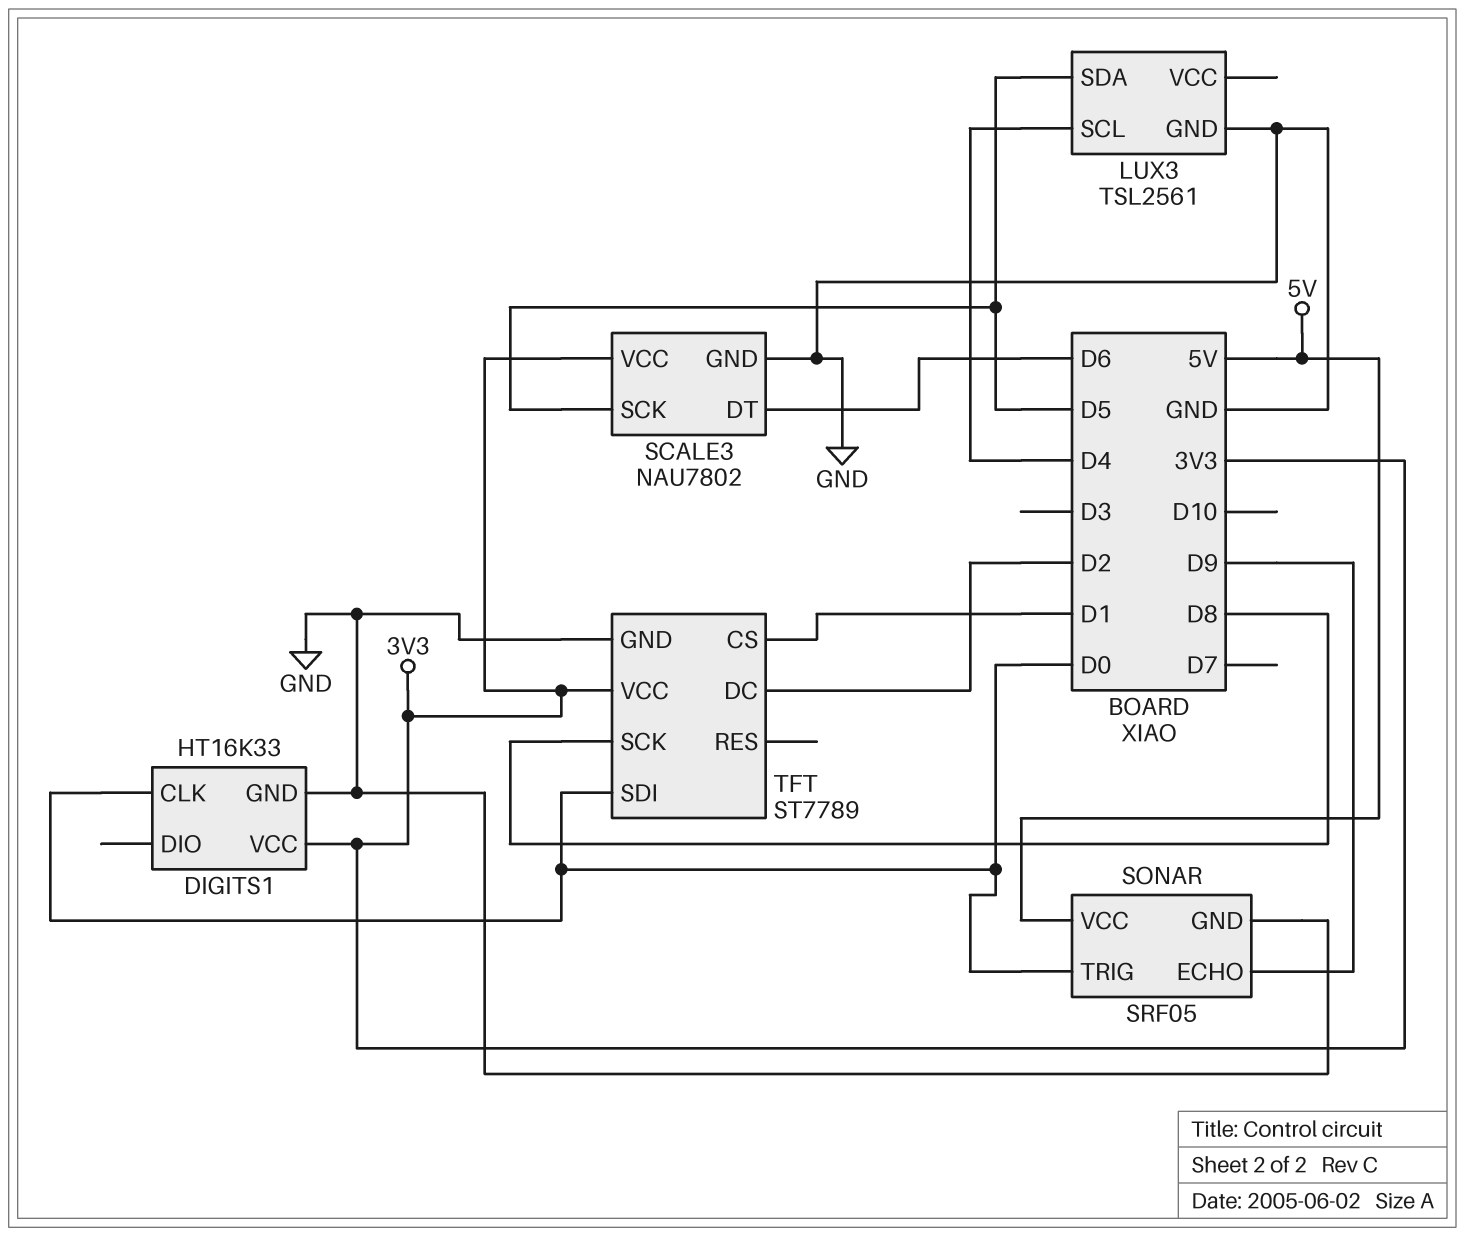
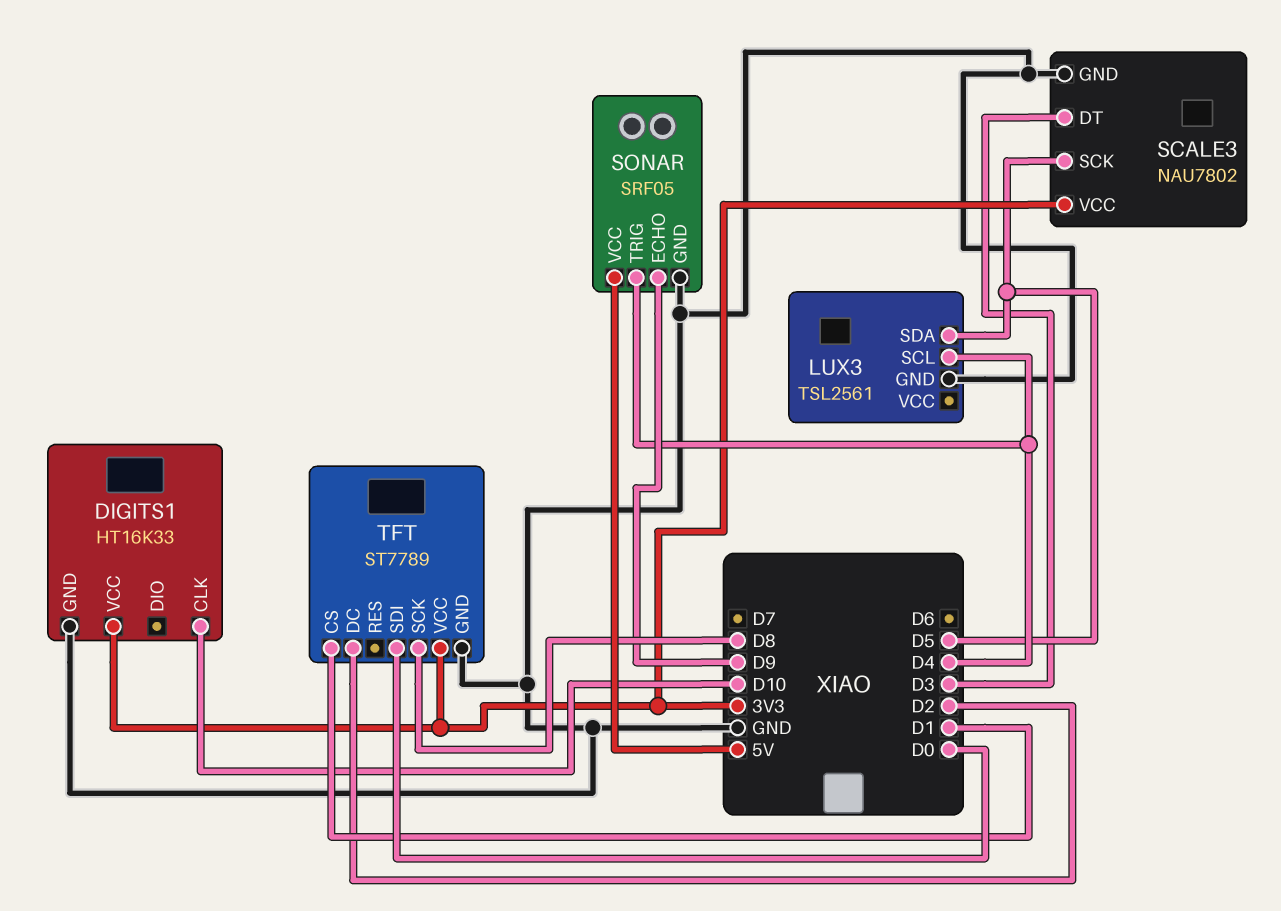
DIGITS1 pin CLK: D0 -> D10
SCALE3 pin DT: D6 -> D3
SONAR pin TRIG: D0 -> D4

